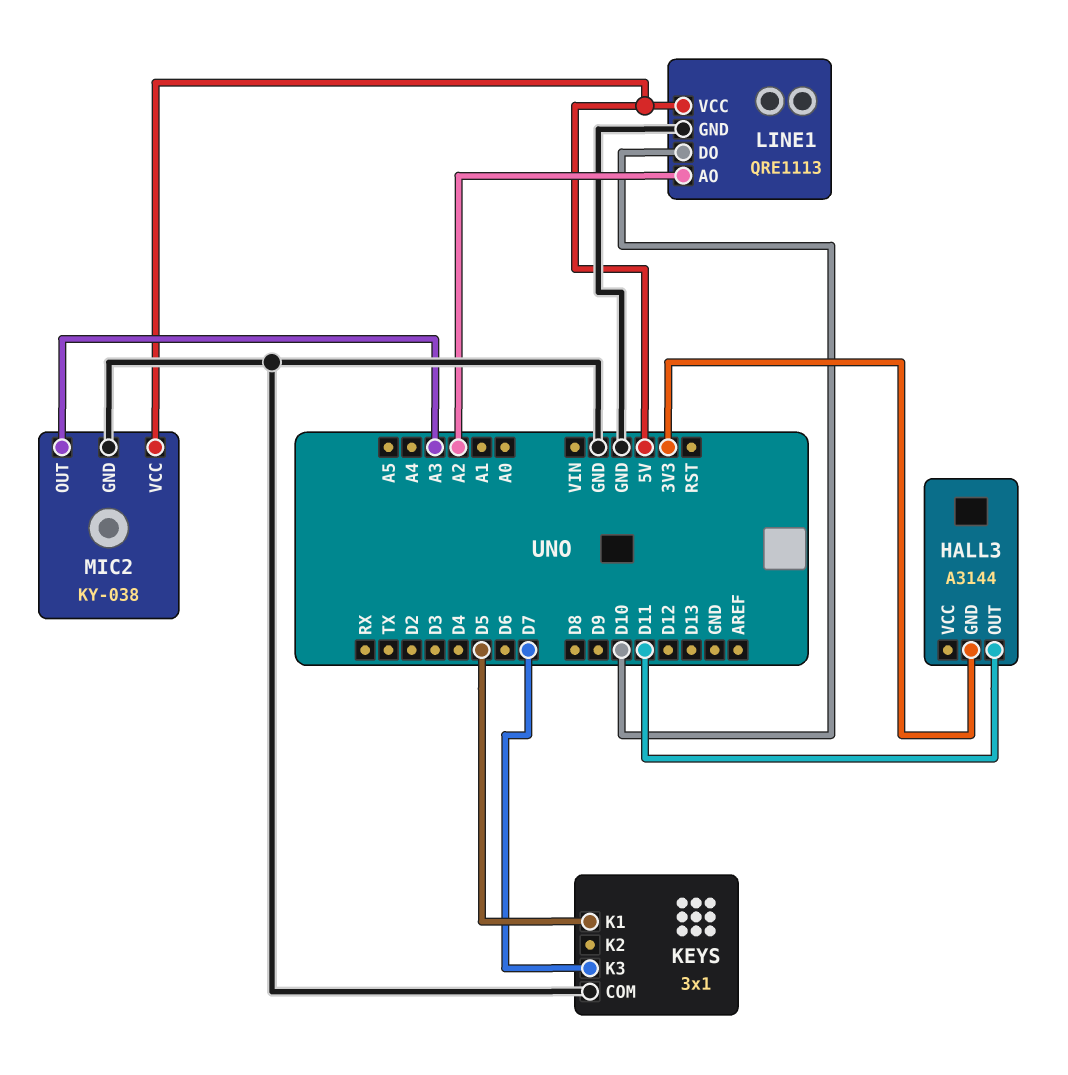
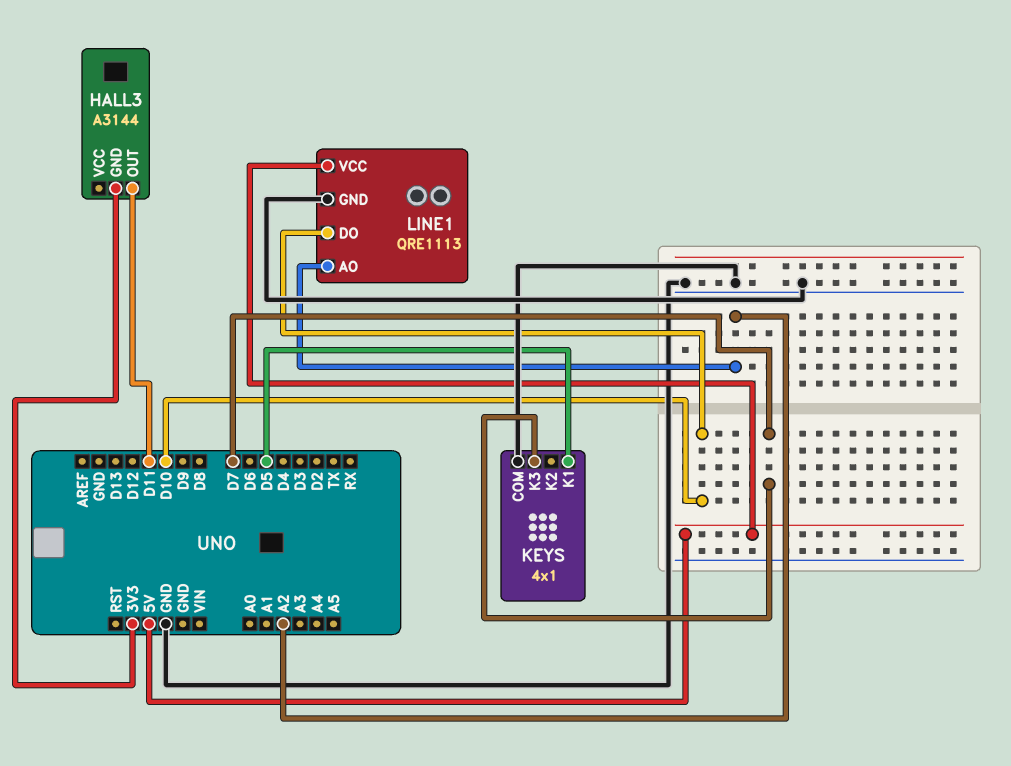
KEYS: 3x1 -> 4x1
MIC2: KY-038 -> none
MIC2 pin GND: GND -> none
MIC2 pin OUT: A3 -> none
MIC2 pin VCC: 5V -> none

